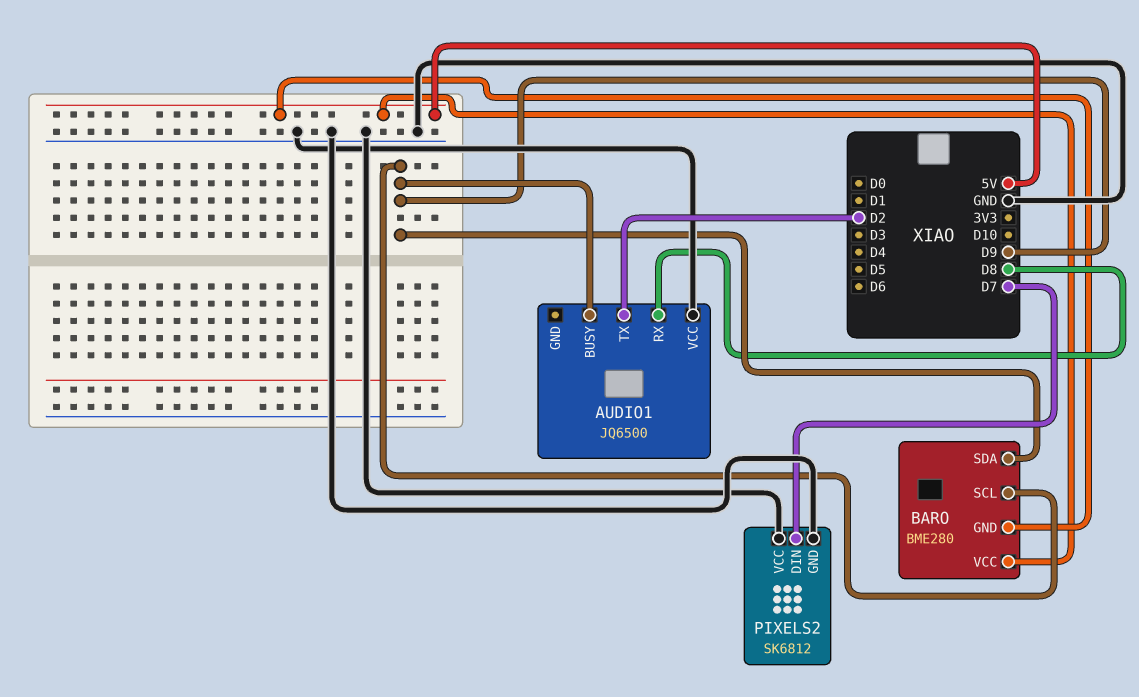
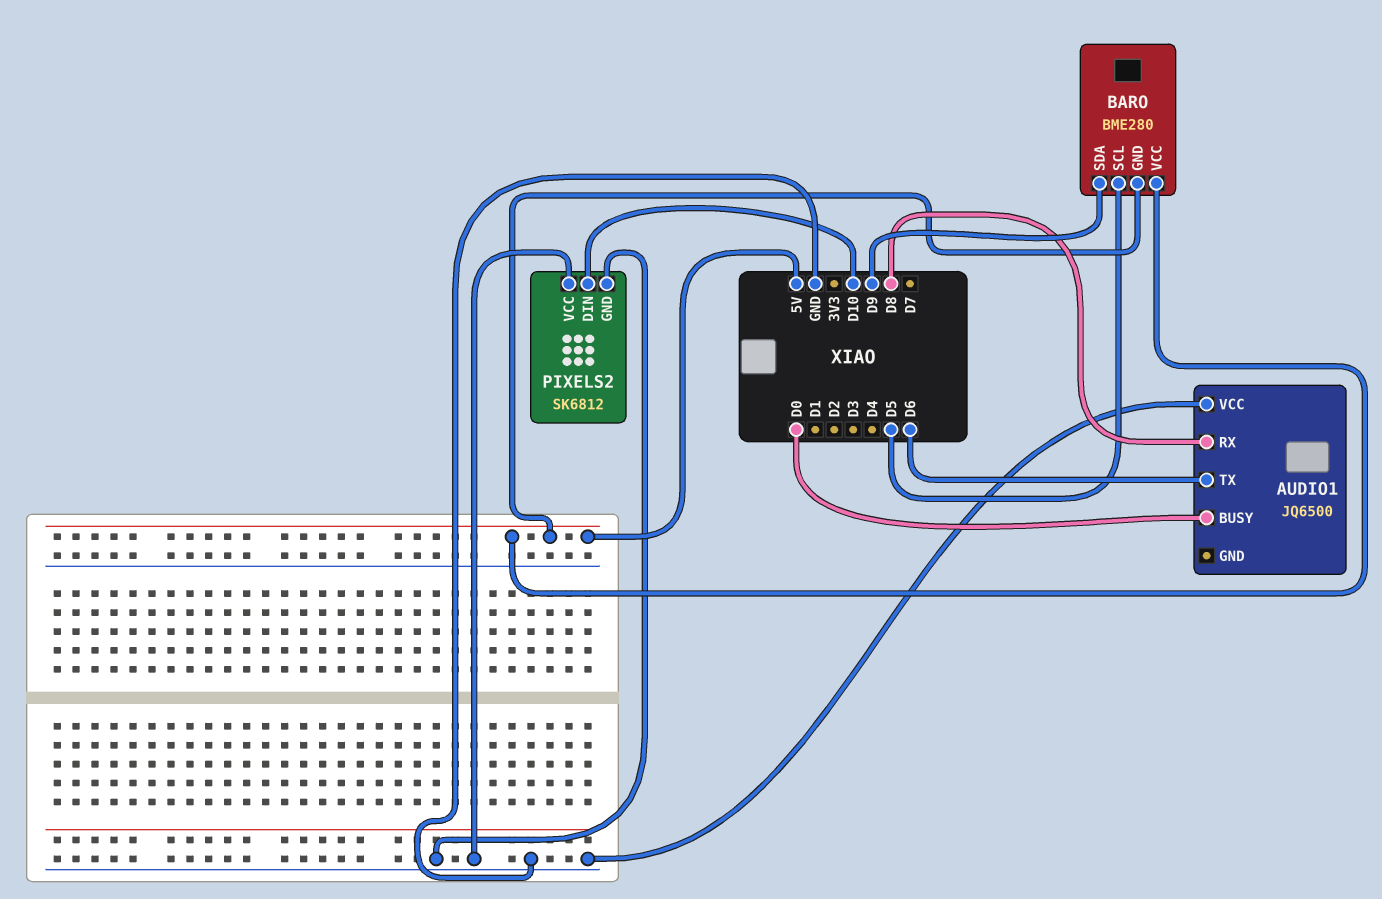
AUDIO1 pin BUSY: D9 -> D0
AUDIO1 pin TX: D2 -> D6
BARO pin SCL: D9 -> D5
PIXELS2 pin DIN: D7 -> D10

